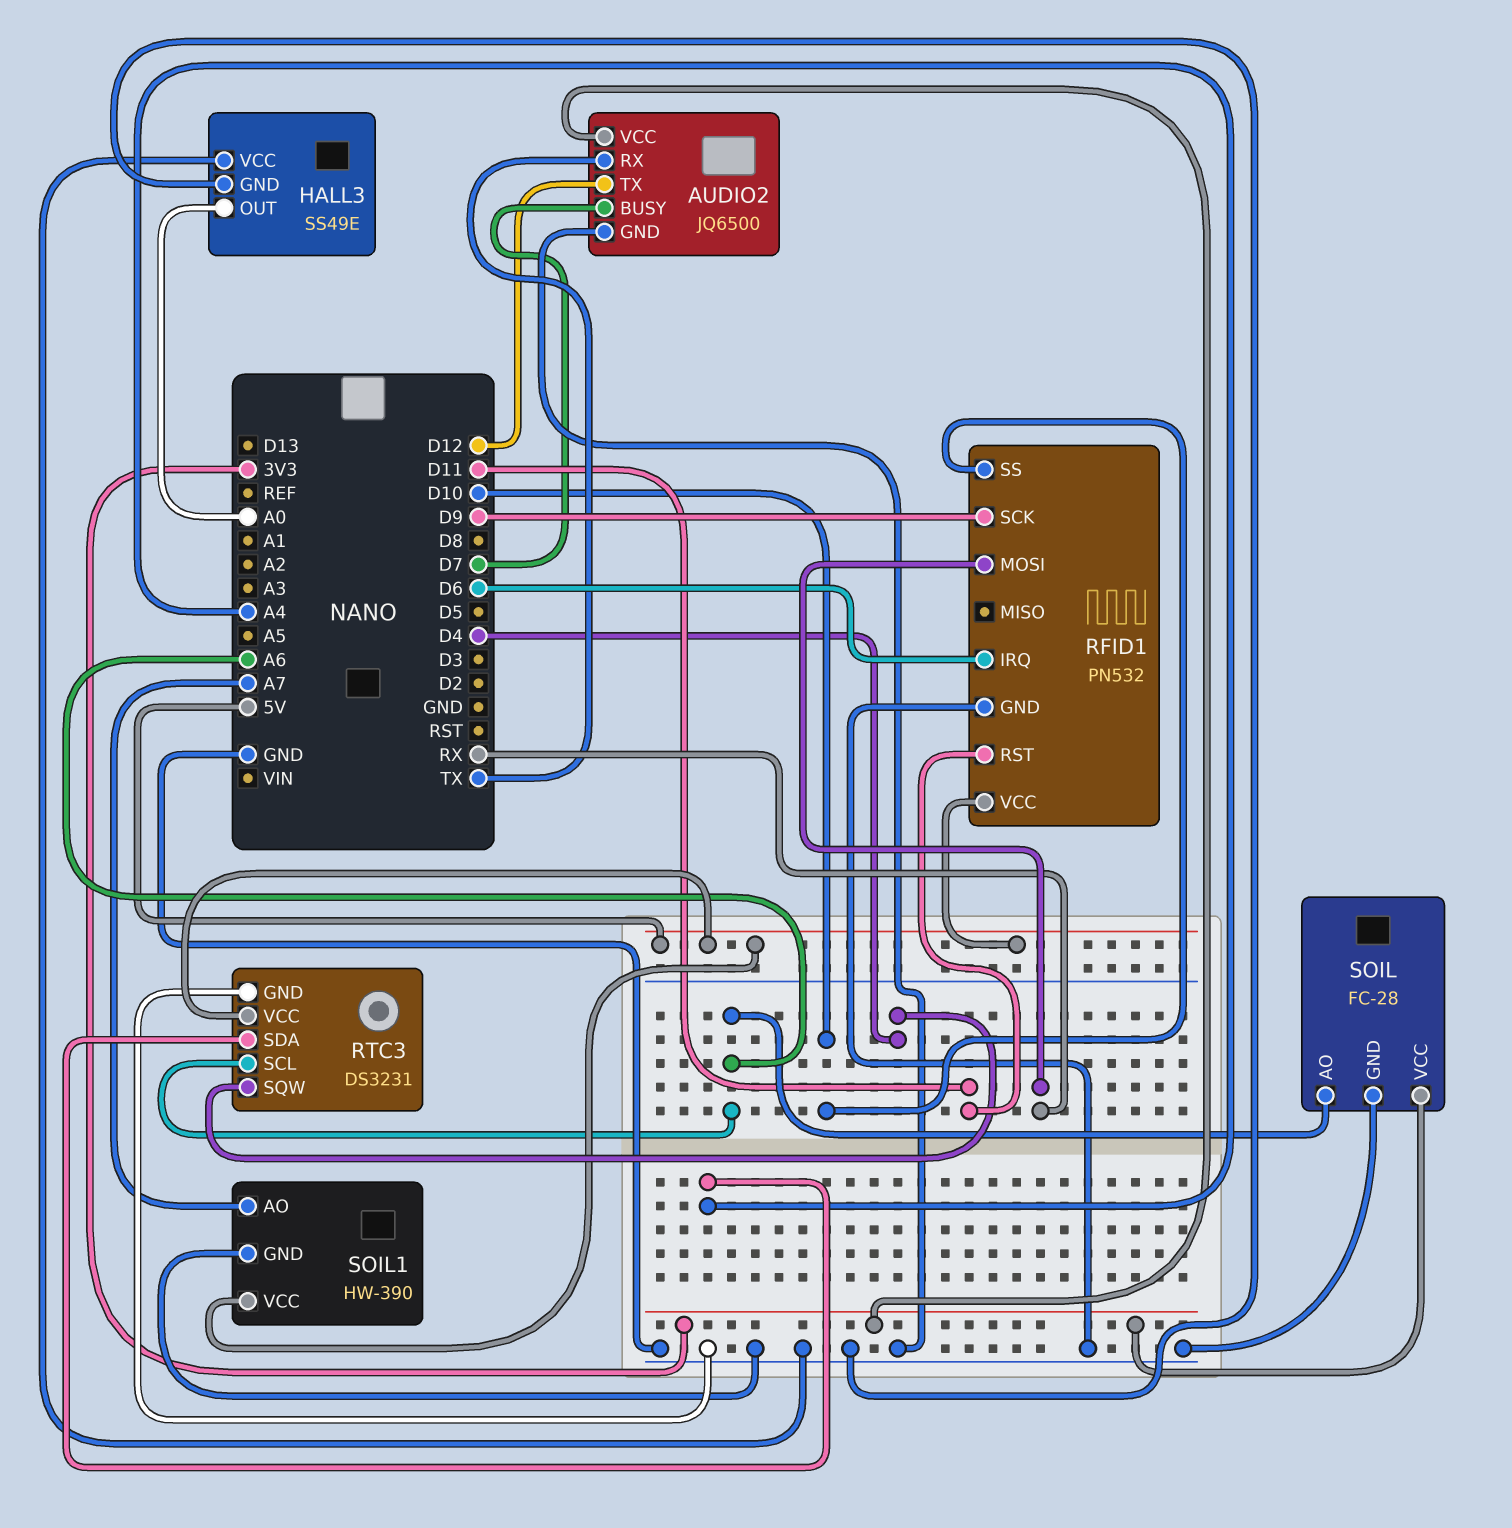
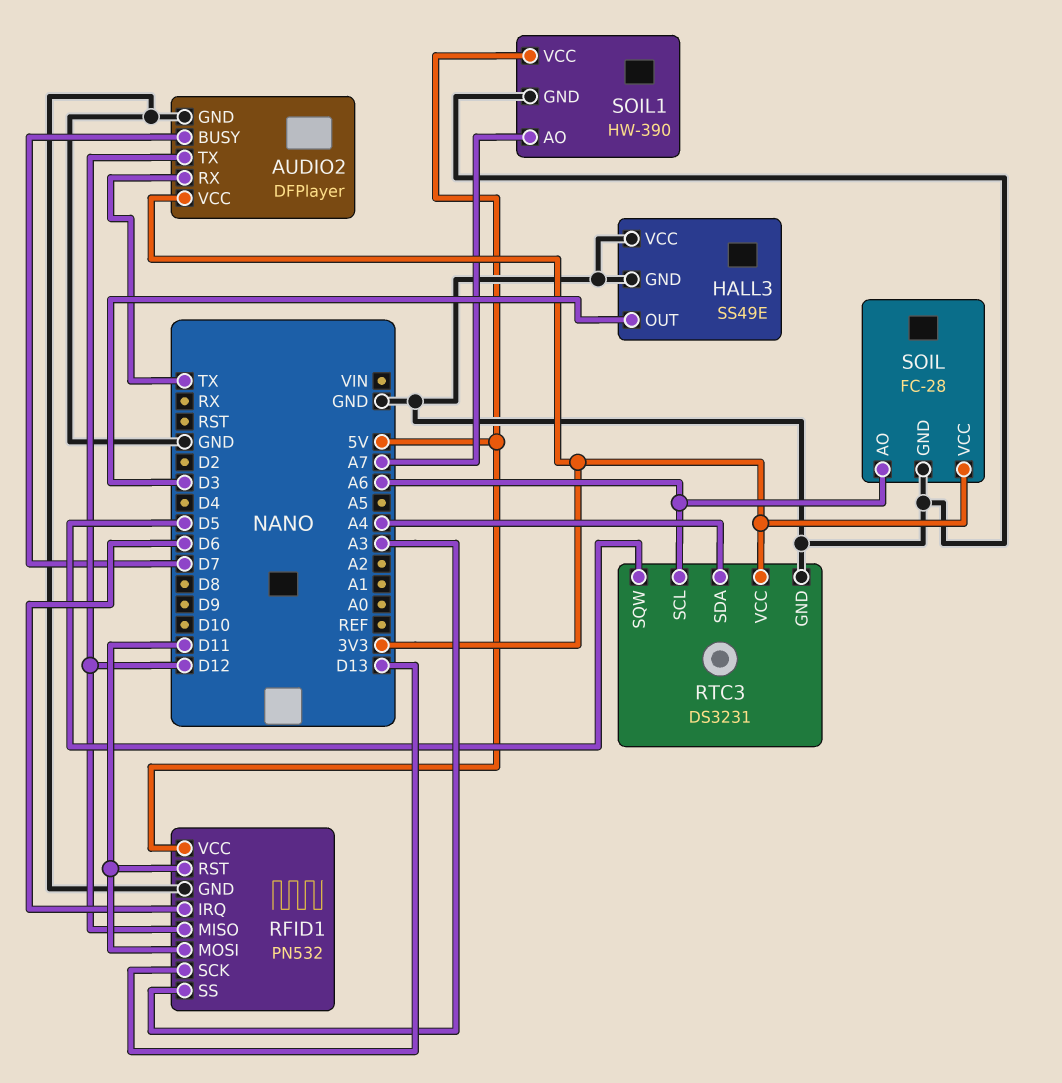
AUDIO2: JQ6500 -> DFPlayer
HALL3 pin OUT: A0 -> D3
RFID1 pin MISO: none -> D12
RFID1 pin MOSI: RX -> D11
RFID1 pin SCK: D9 -> D13
RFID1 pin SS: D10 -> A3
RTC3 pin SQW: D4 -> D5
RTC3 pin VCC: 5V -> 3V3

